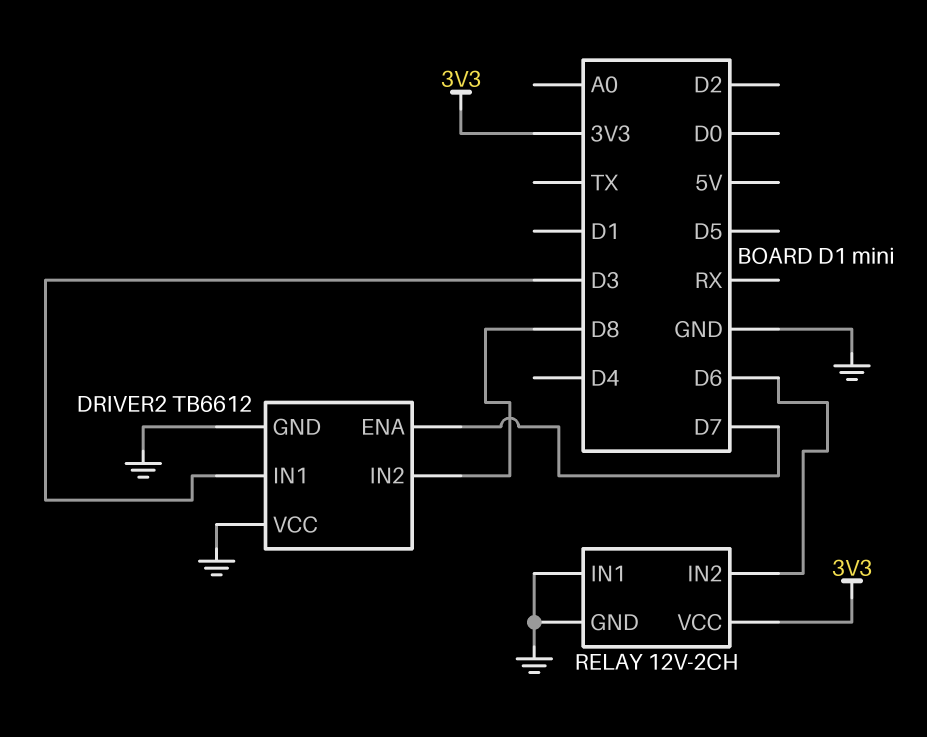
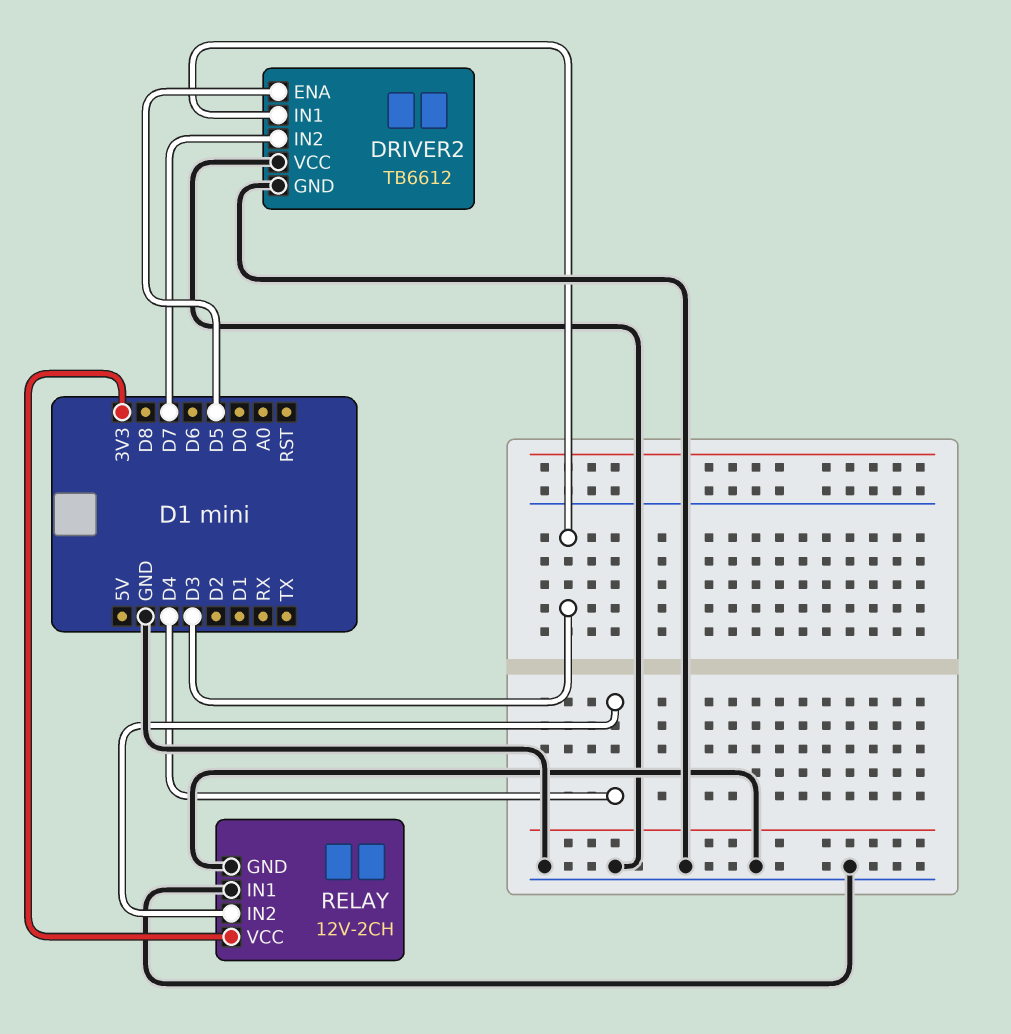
DRIVER2 pin ENA: D7 -> D5
DRIVER2 pin IN2: D8 -> D7
RELAY pin IN2: D6 -> D4

